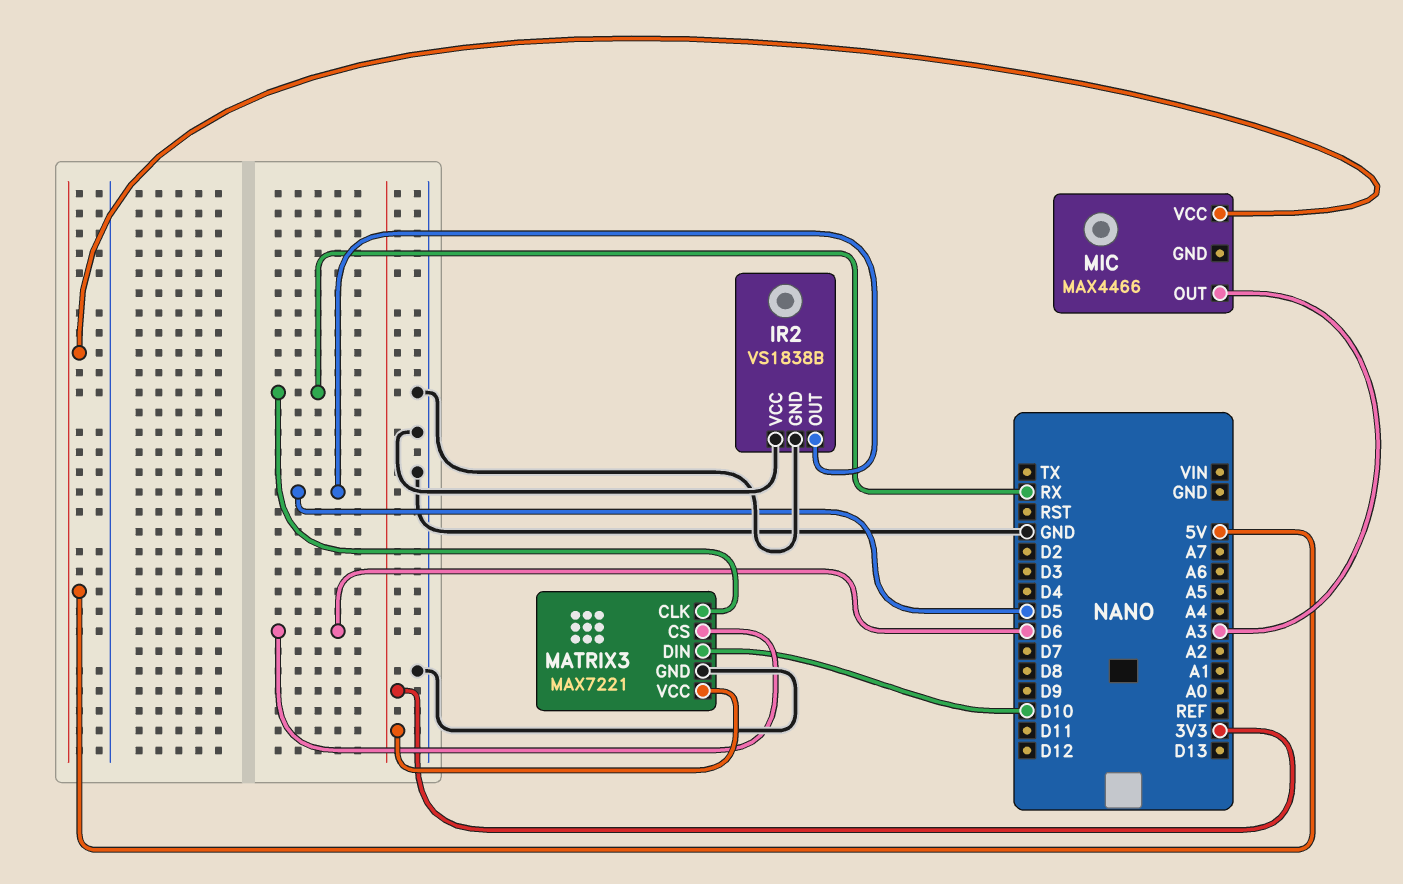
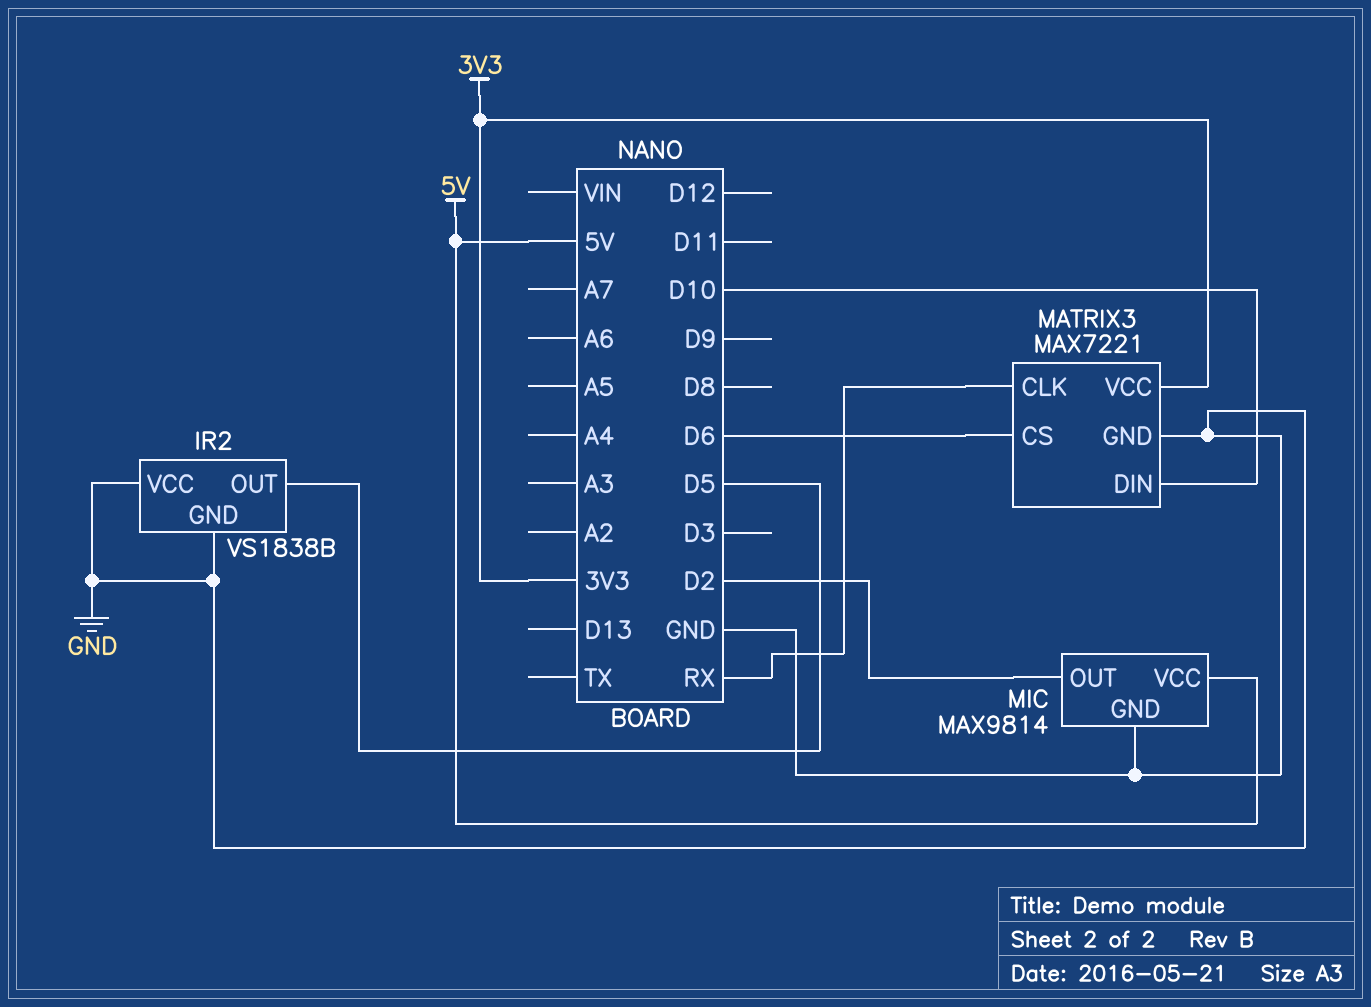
MIC: MAX4466 -> MAX9814
MIC pin GND: none -> GND
MIC pin OUT: A3 -> D2

